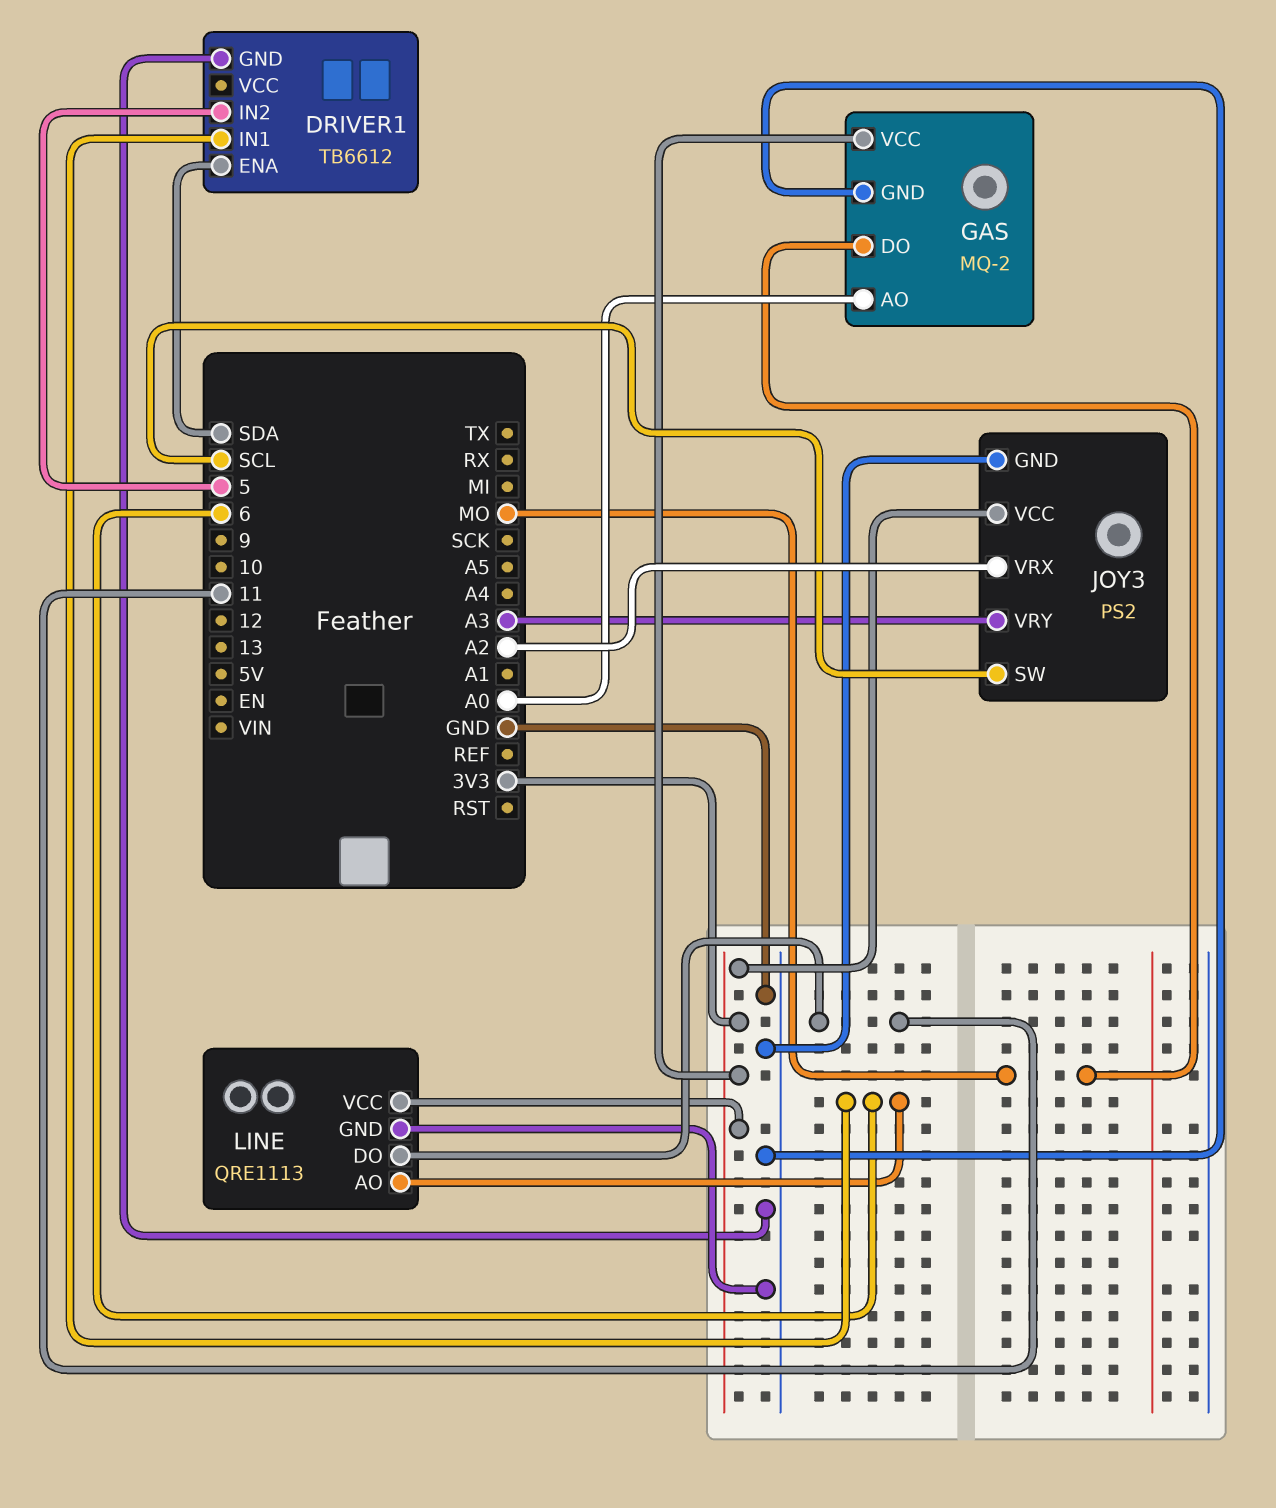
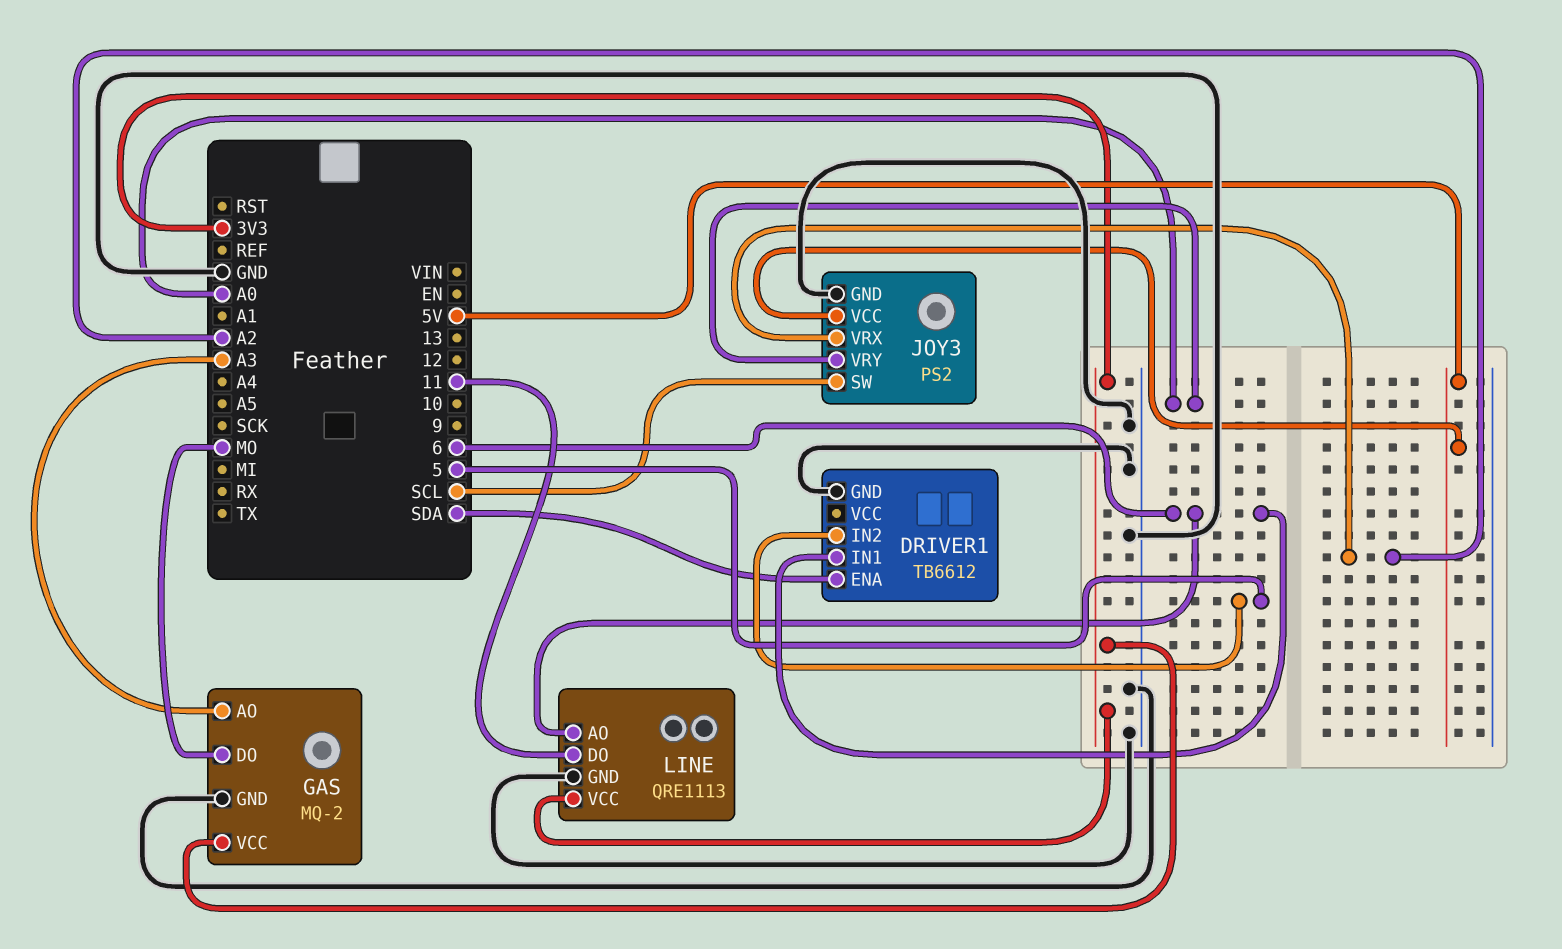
GAS pin AO: A0 -> A3
JOY3 pin VCC: 3V3 -> 5V
JOY3 pin VRY: A3 -> A0

